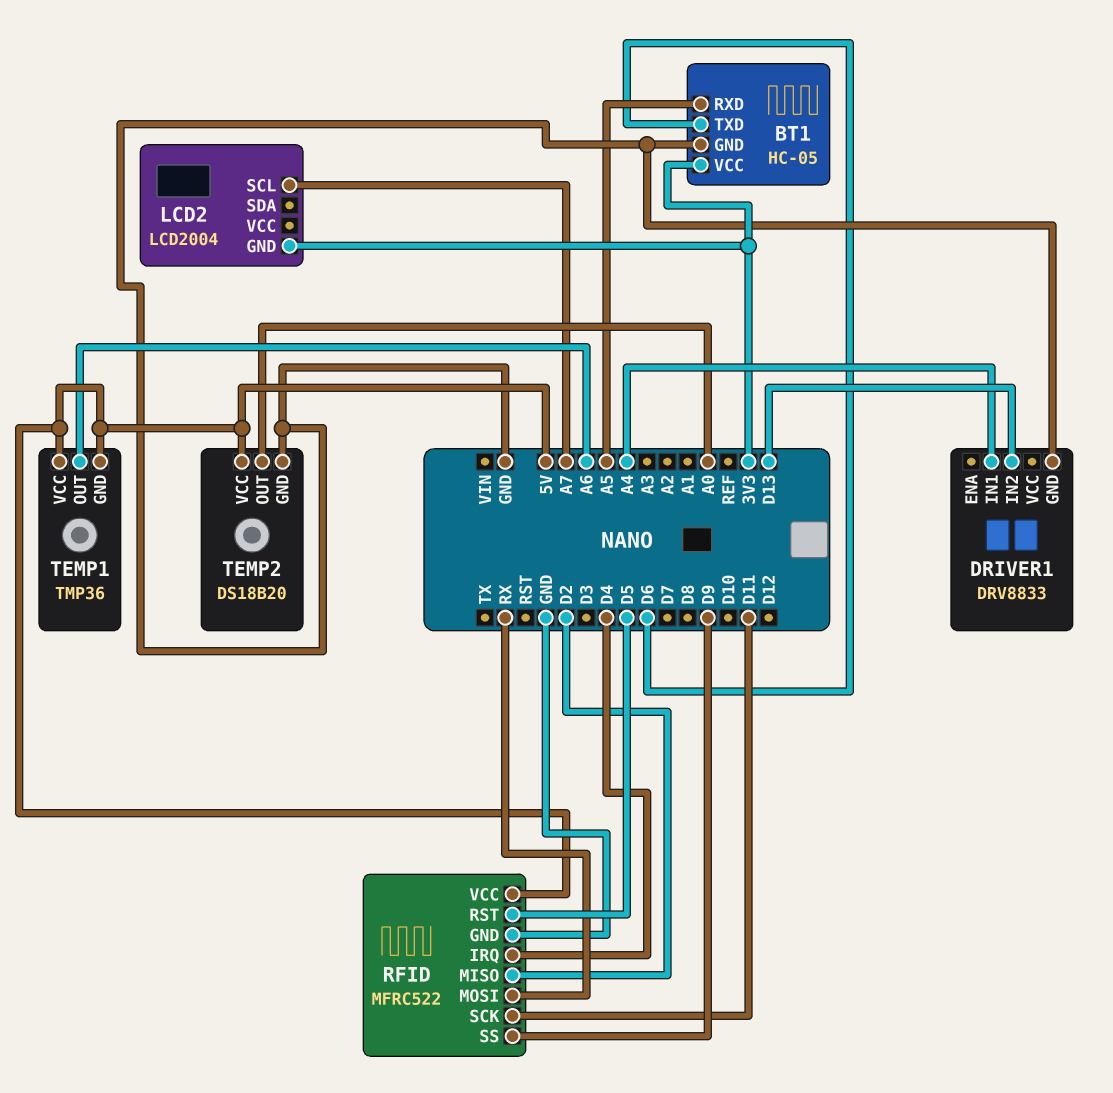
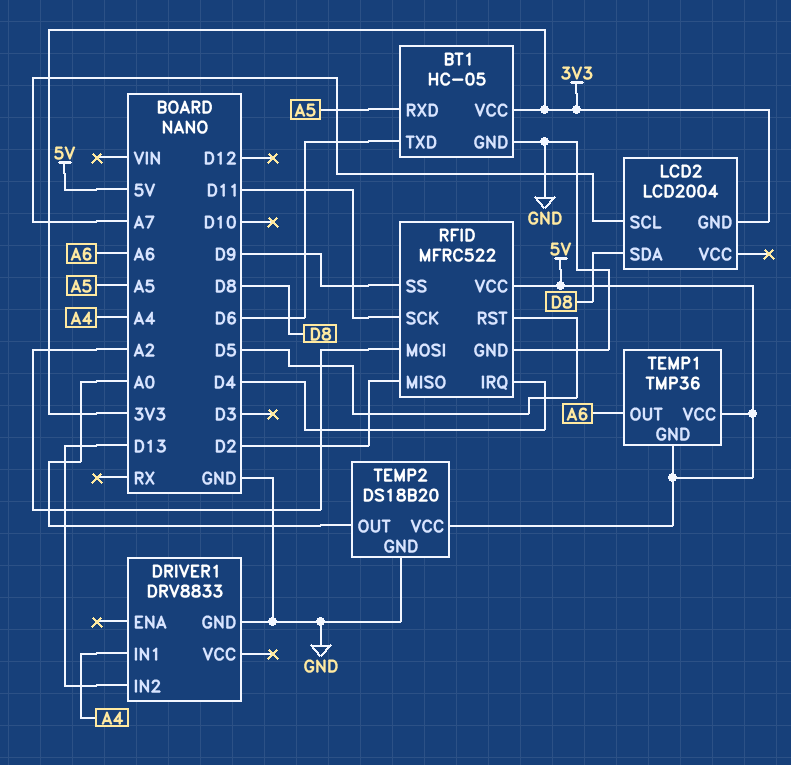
LCD2 pin SDA: none -> D8
RFID pin MOSI: RX -> A2

